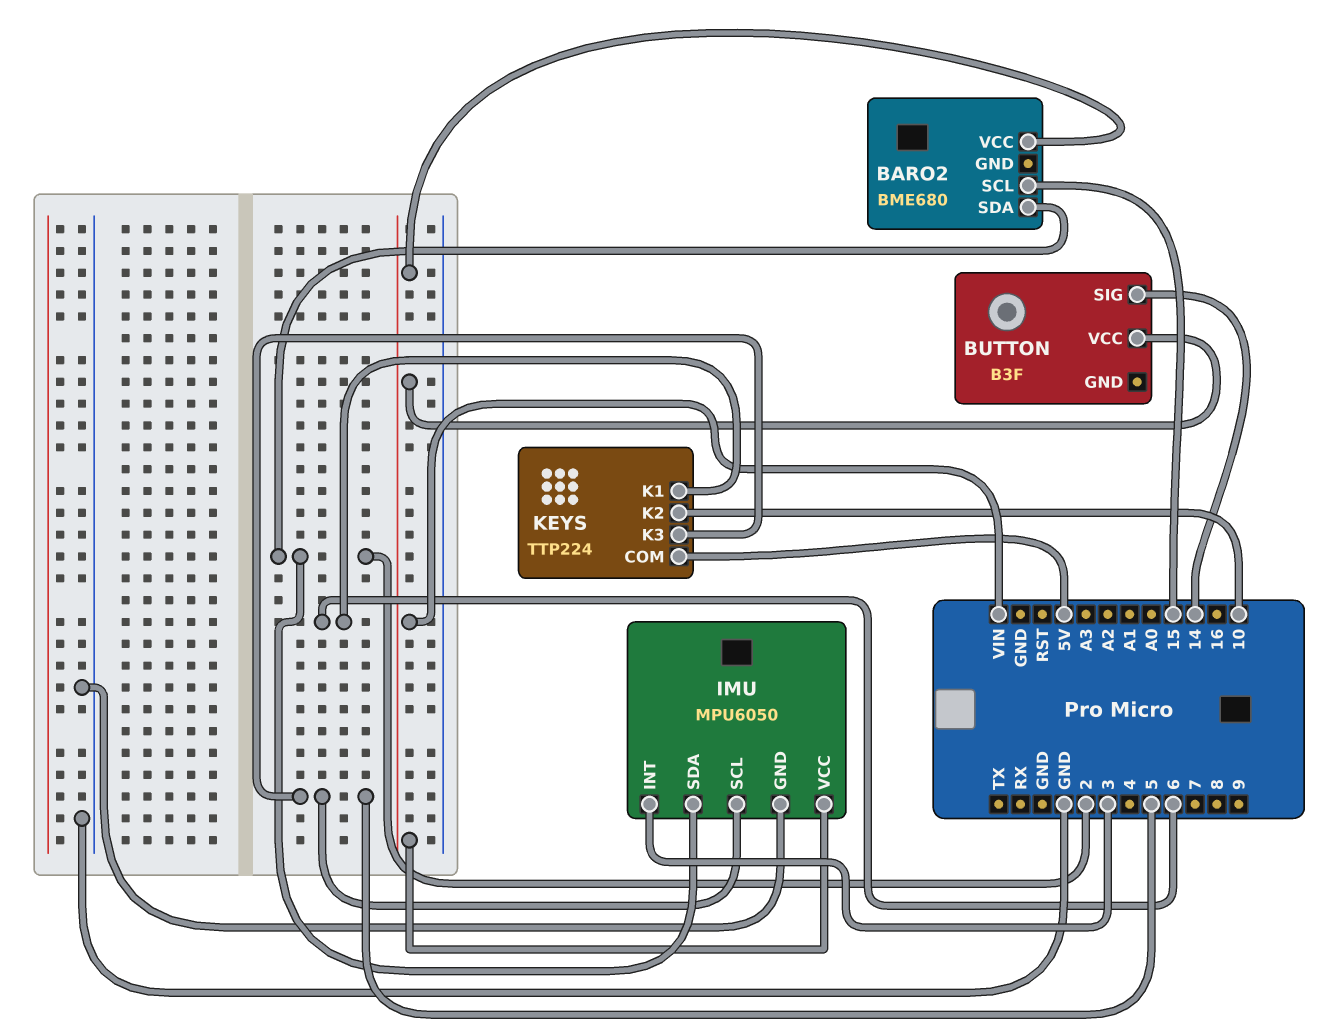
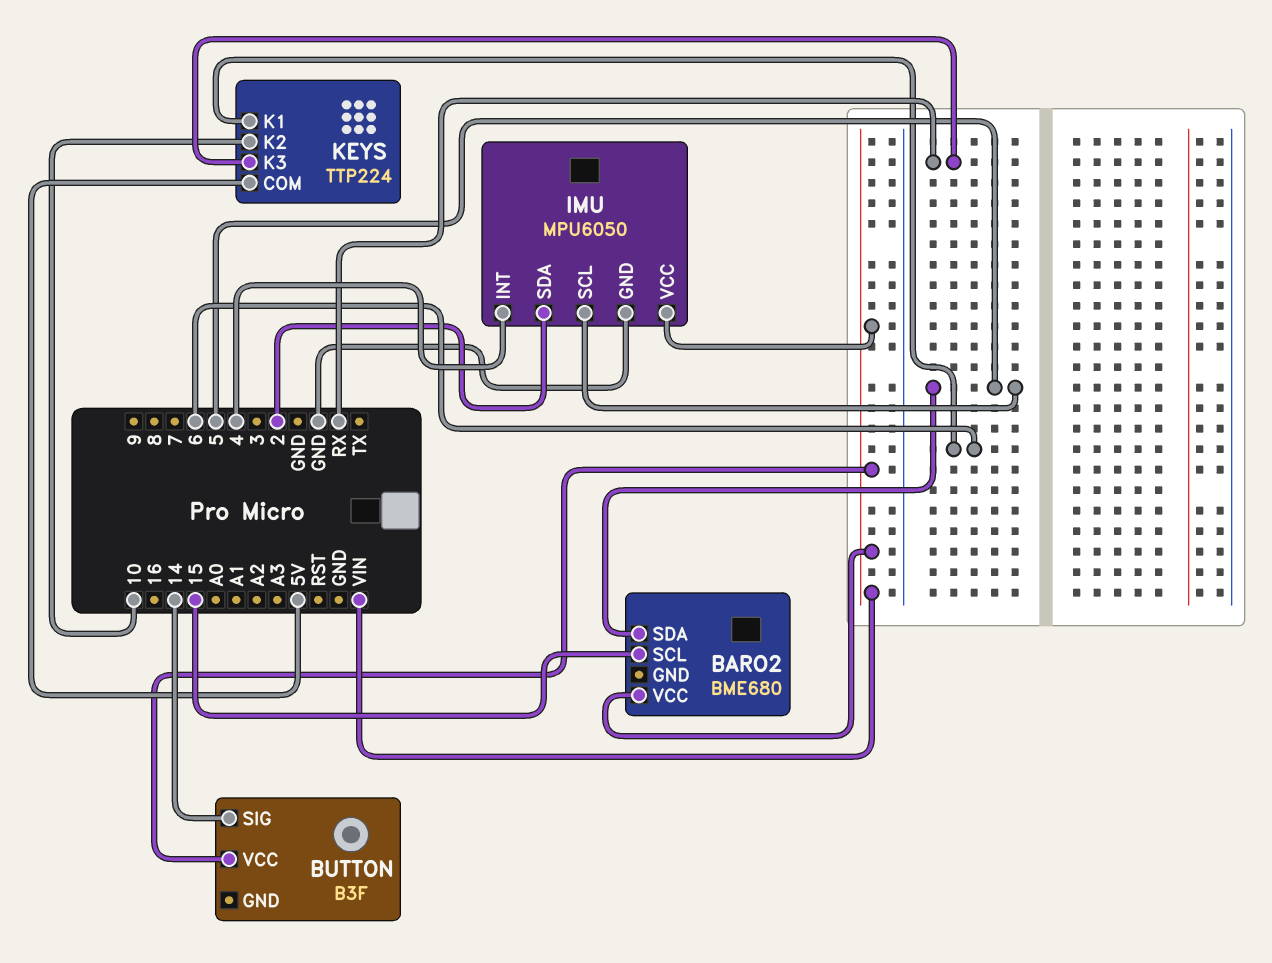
BARO2 pin SDA: 2 -> 5
IMU pin INT: 3 -> 4
KEYS pin K3: 5 -> RX

